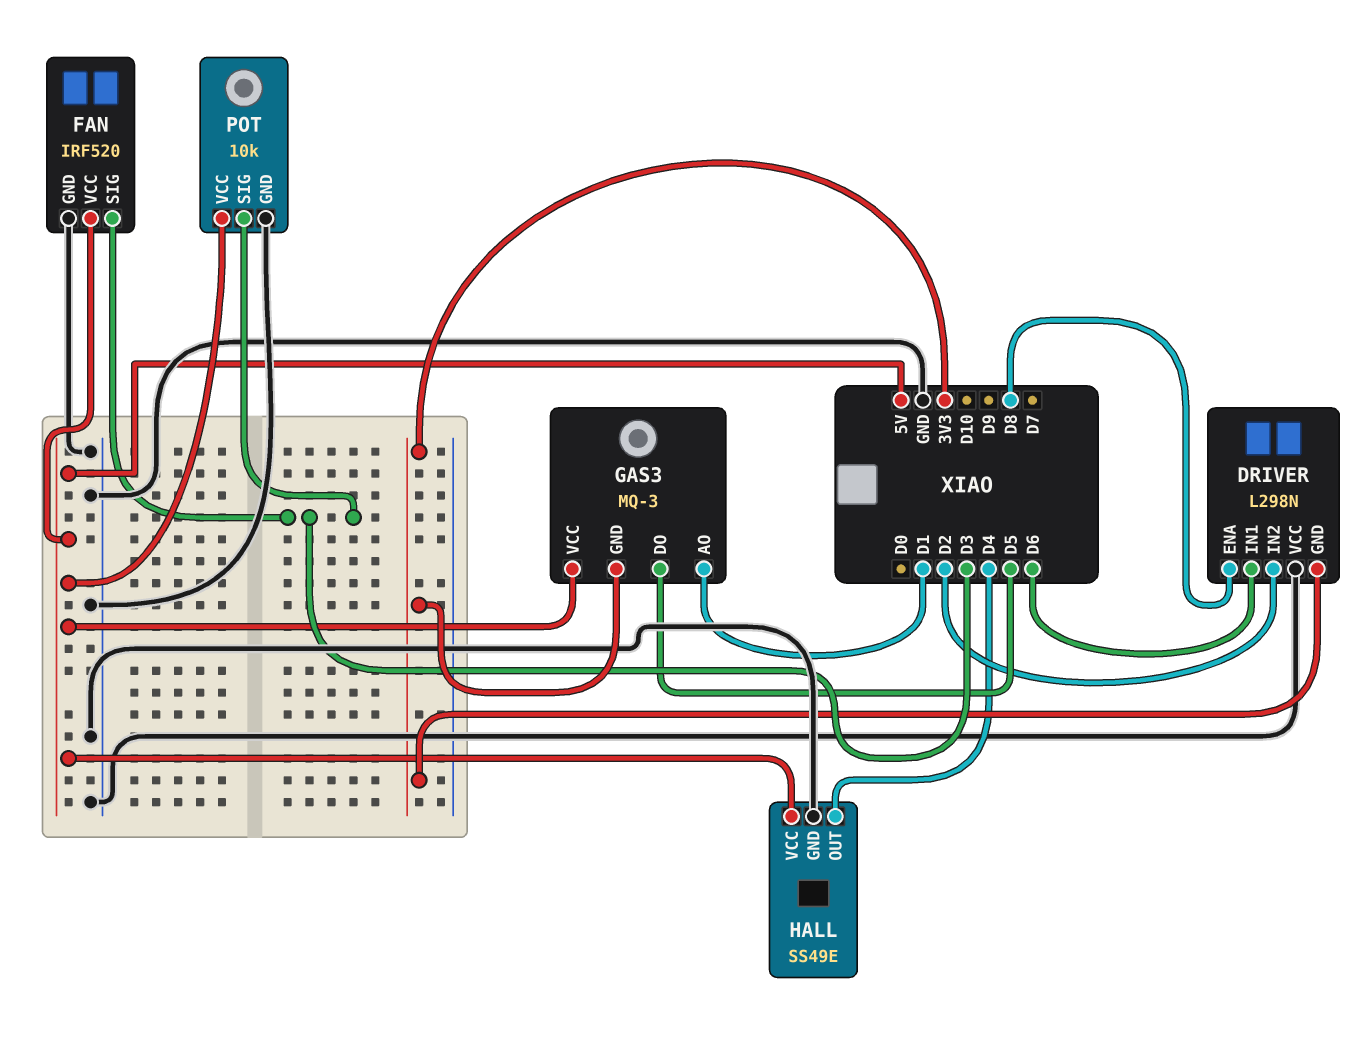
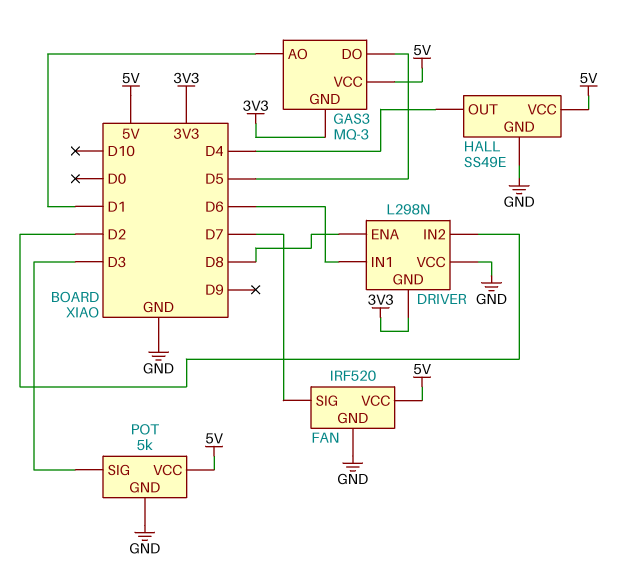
FAN pin SIG: D3 -> D7
POT: 10k -> 5k

